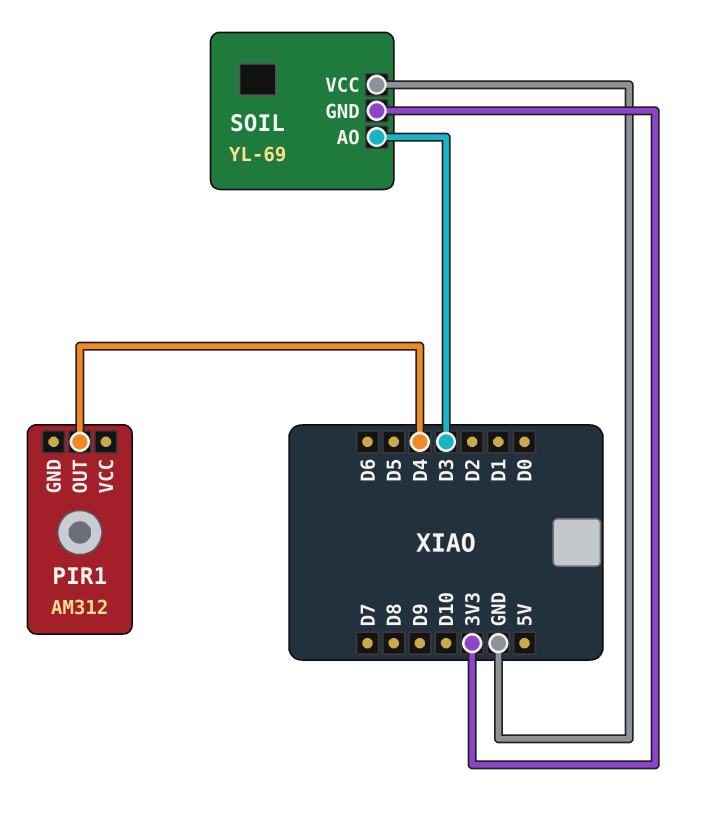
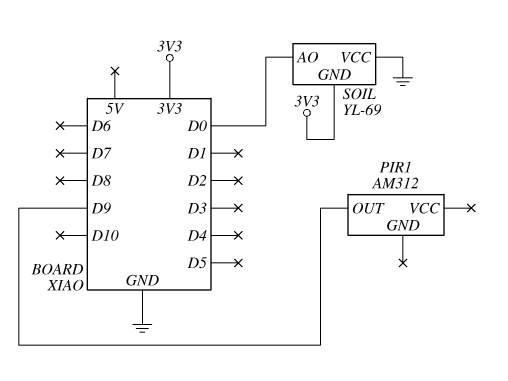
PIR1 pin OUT: D4 -> D9
SOIL pin AO: D3 -> D0

